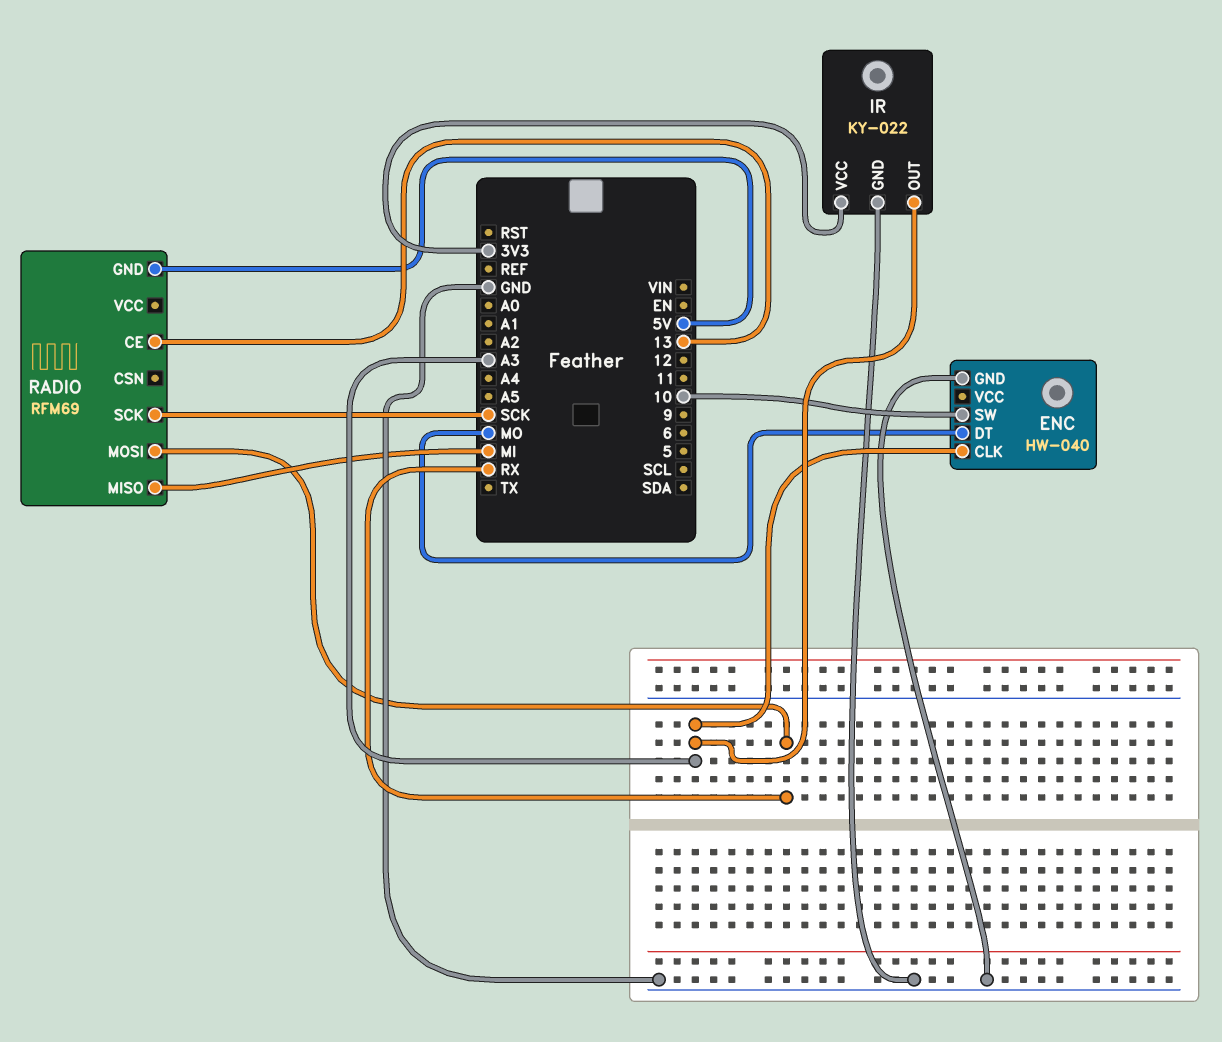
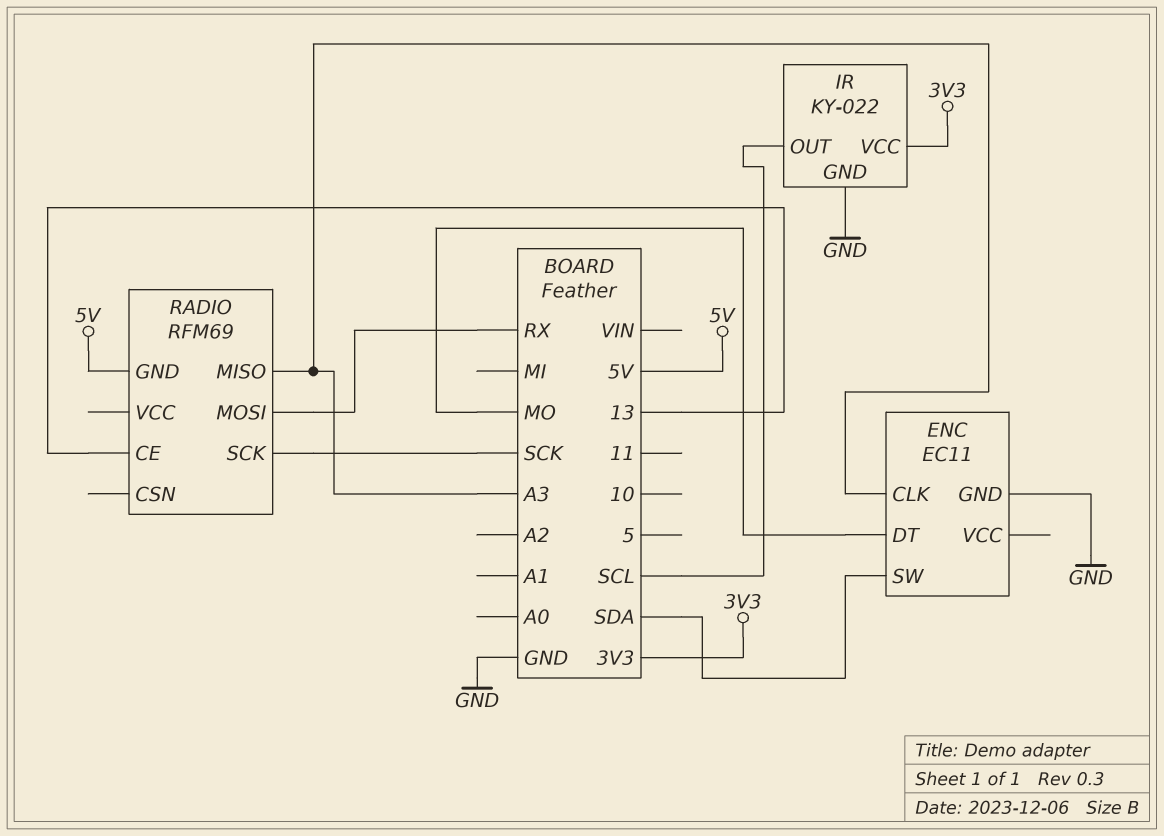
ENC: HW-040 -> EC11
ENC pin SW: 10 -> SDA
IR pin OUT: A3 -> SCL
RADIO pin MISO: MI -> A3

